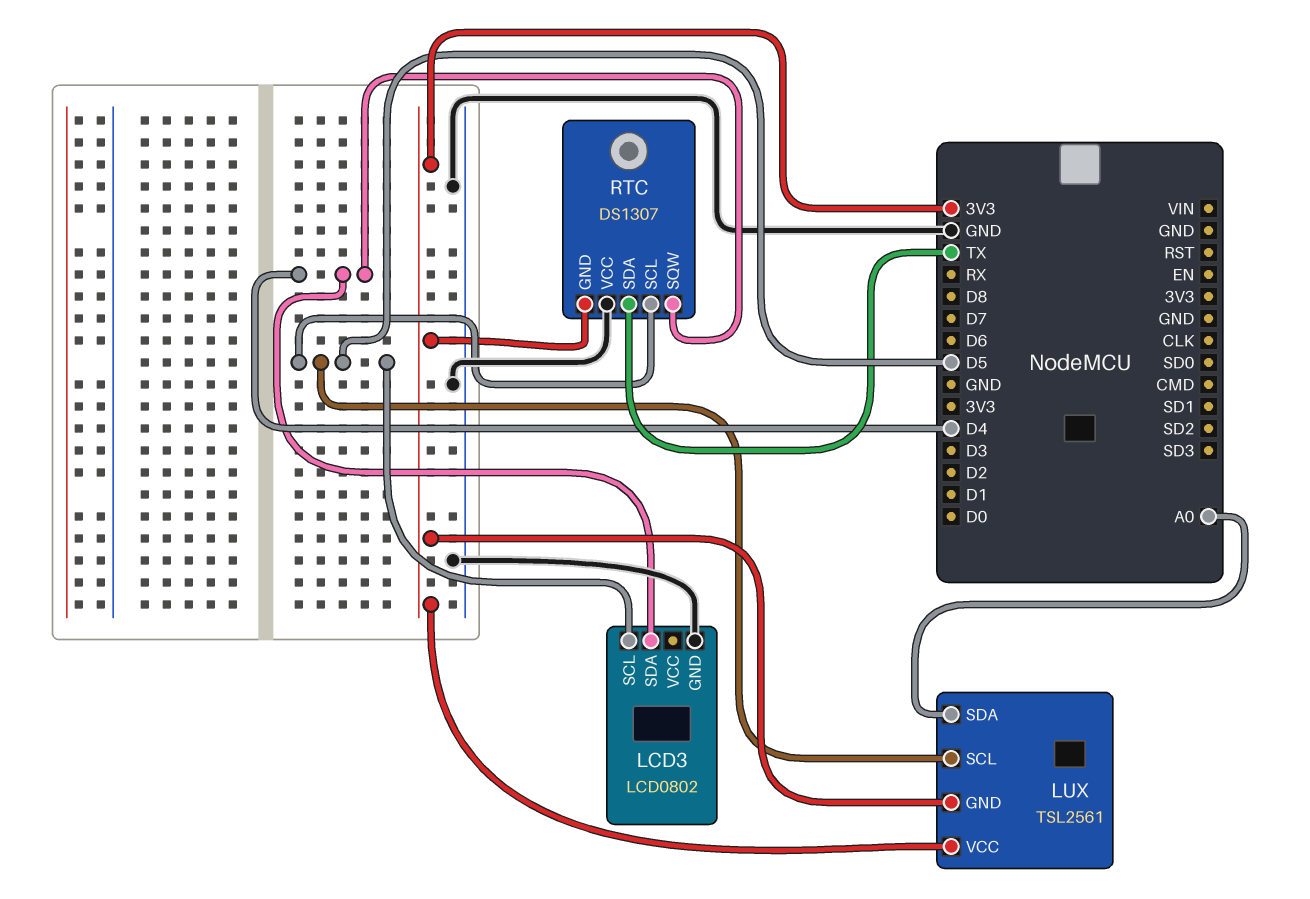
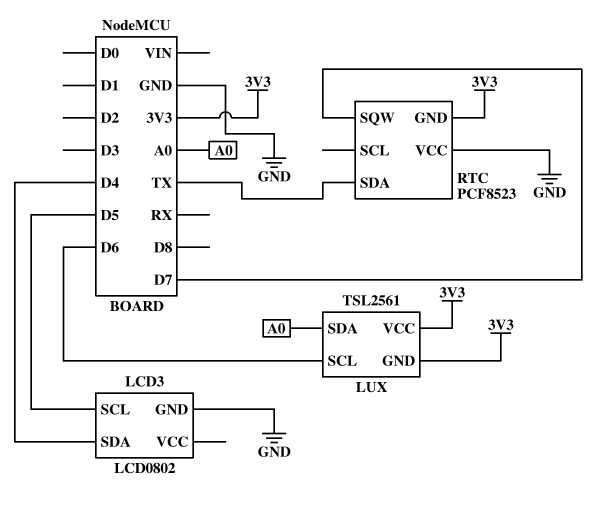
LUX pin SCL: D5 -> D6
RTC: DS1307 -> PCF8523
RTC pin SCL: D5 -> none
RTC pin SQW: D4 -> D7

